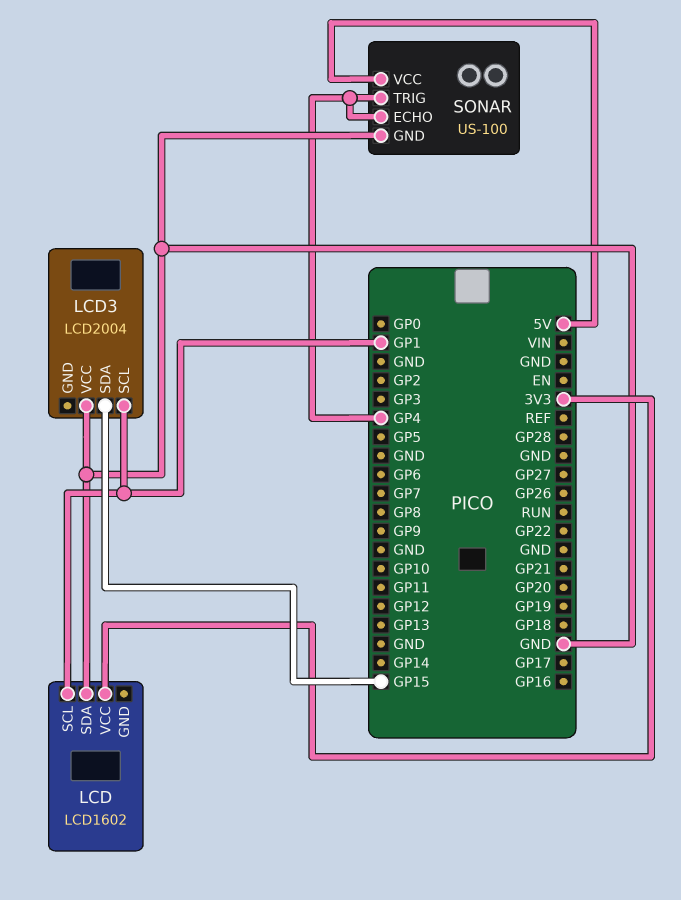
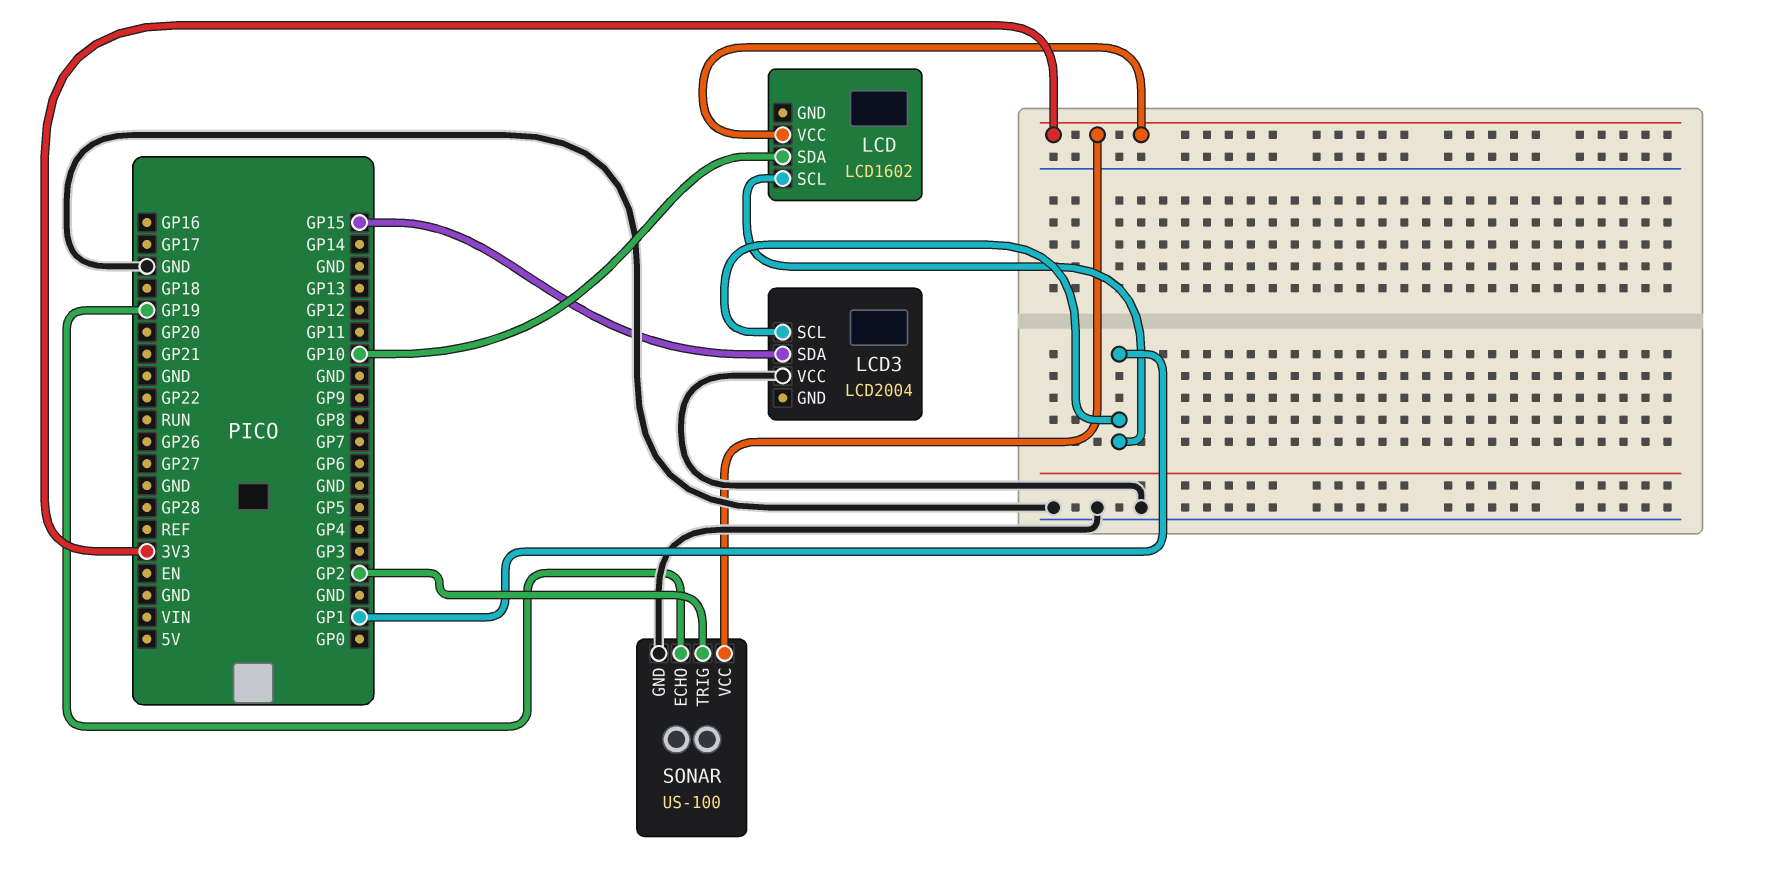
LCD pin SDA: GND -> GP10
SONAR pin ECHO: GP4 -> GP19
SONAR pin TRIG: GP4 -> GP2
SONAR pin VCC: 5V -> 3V3

